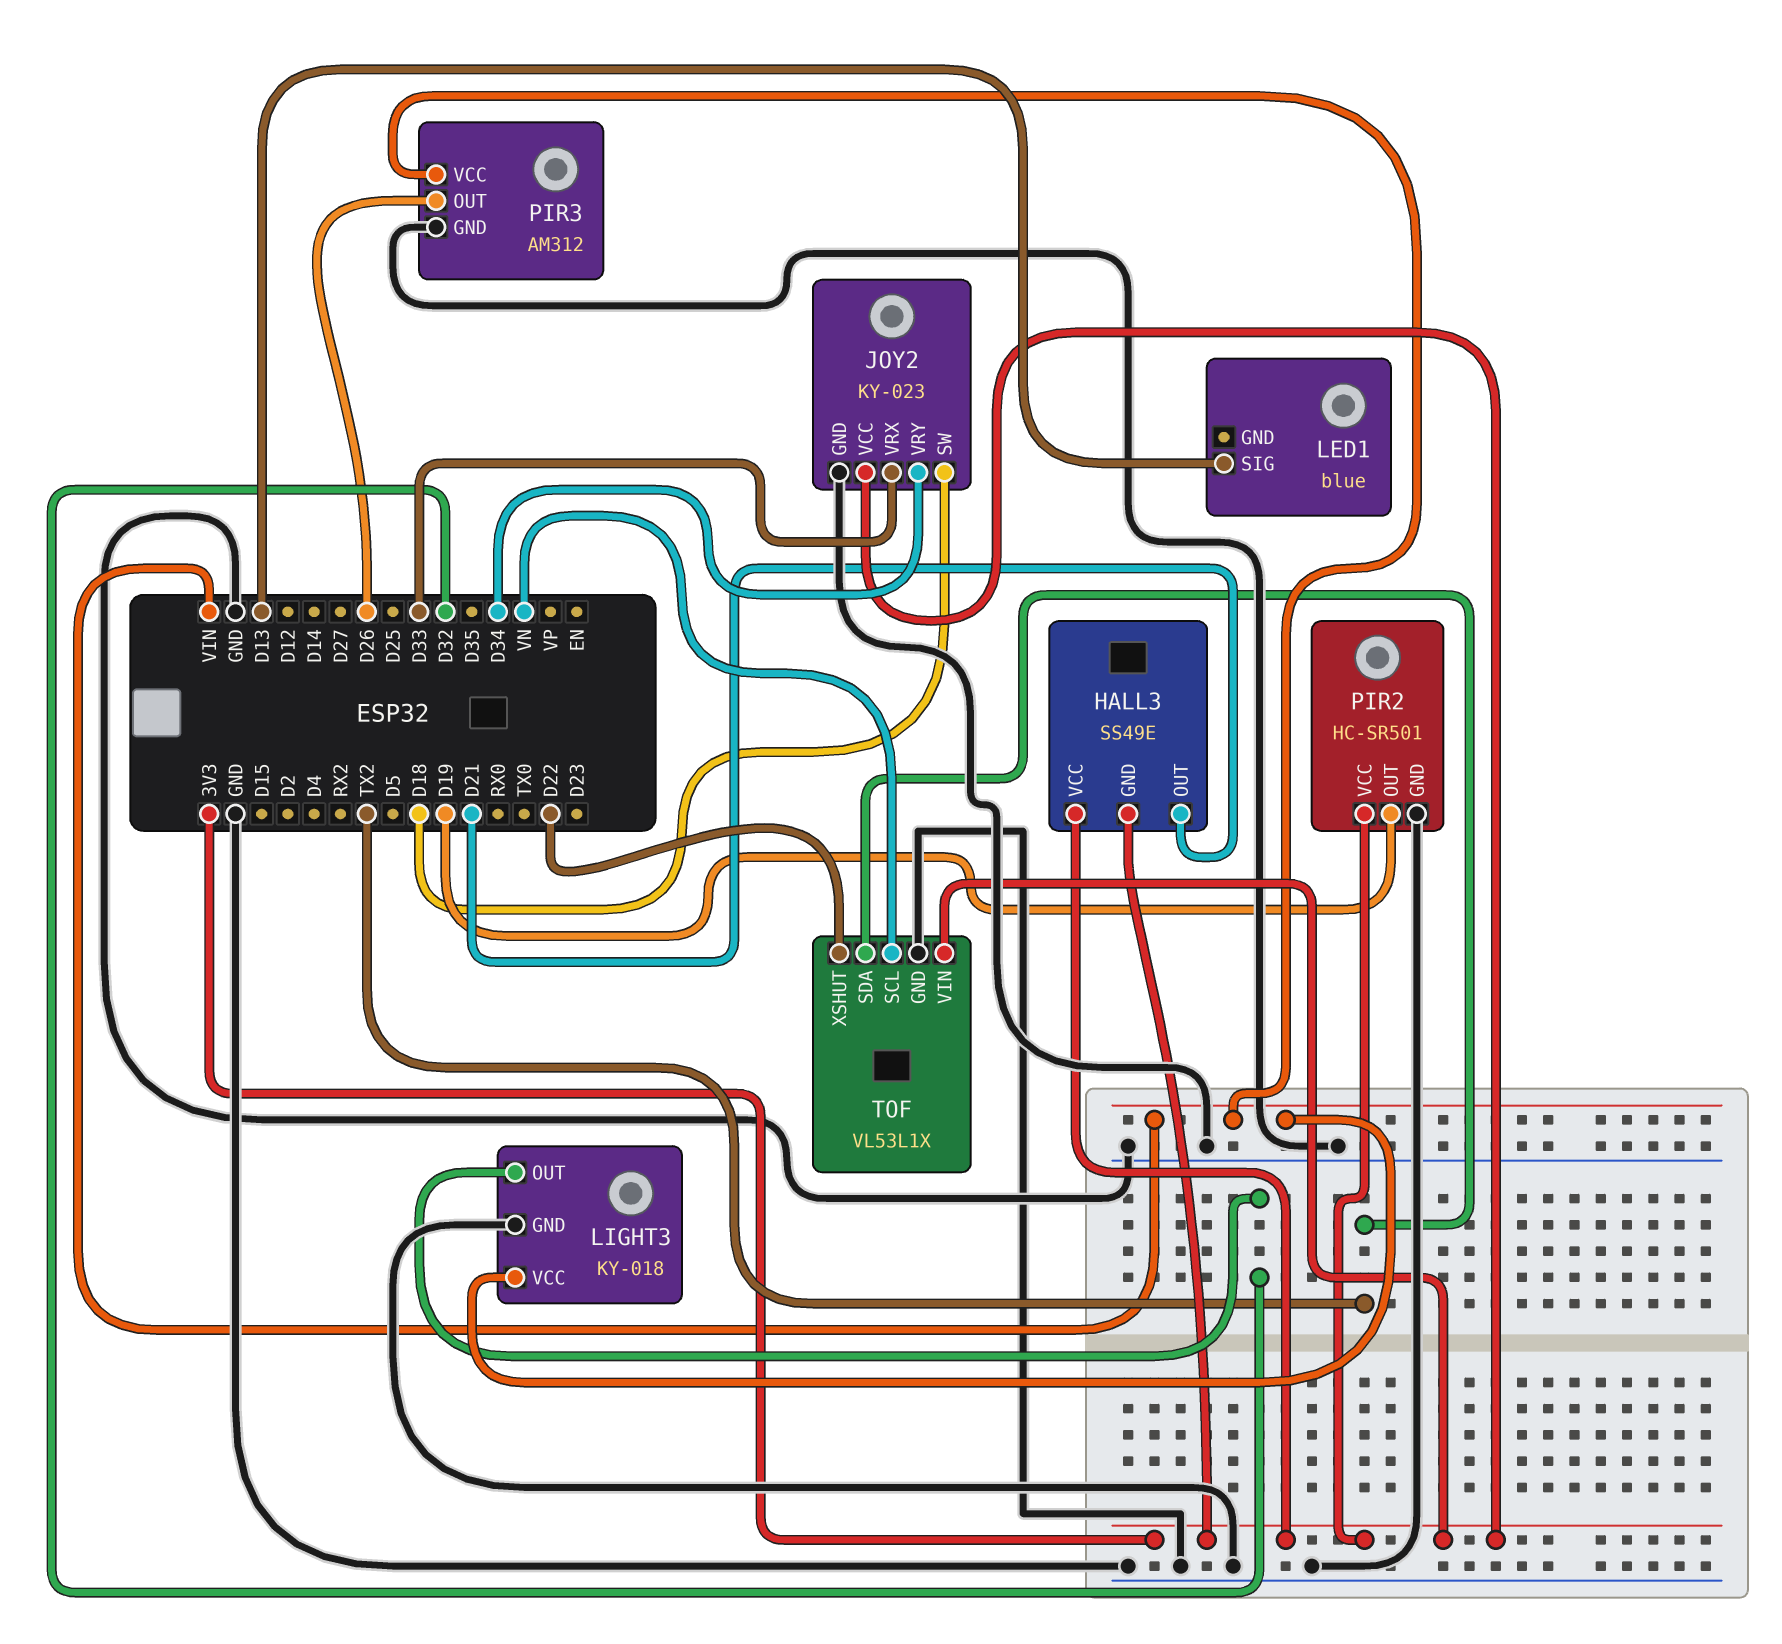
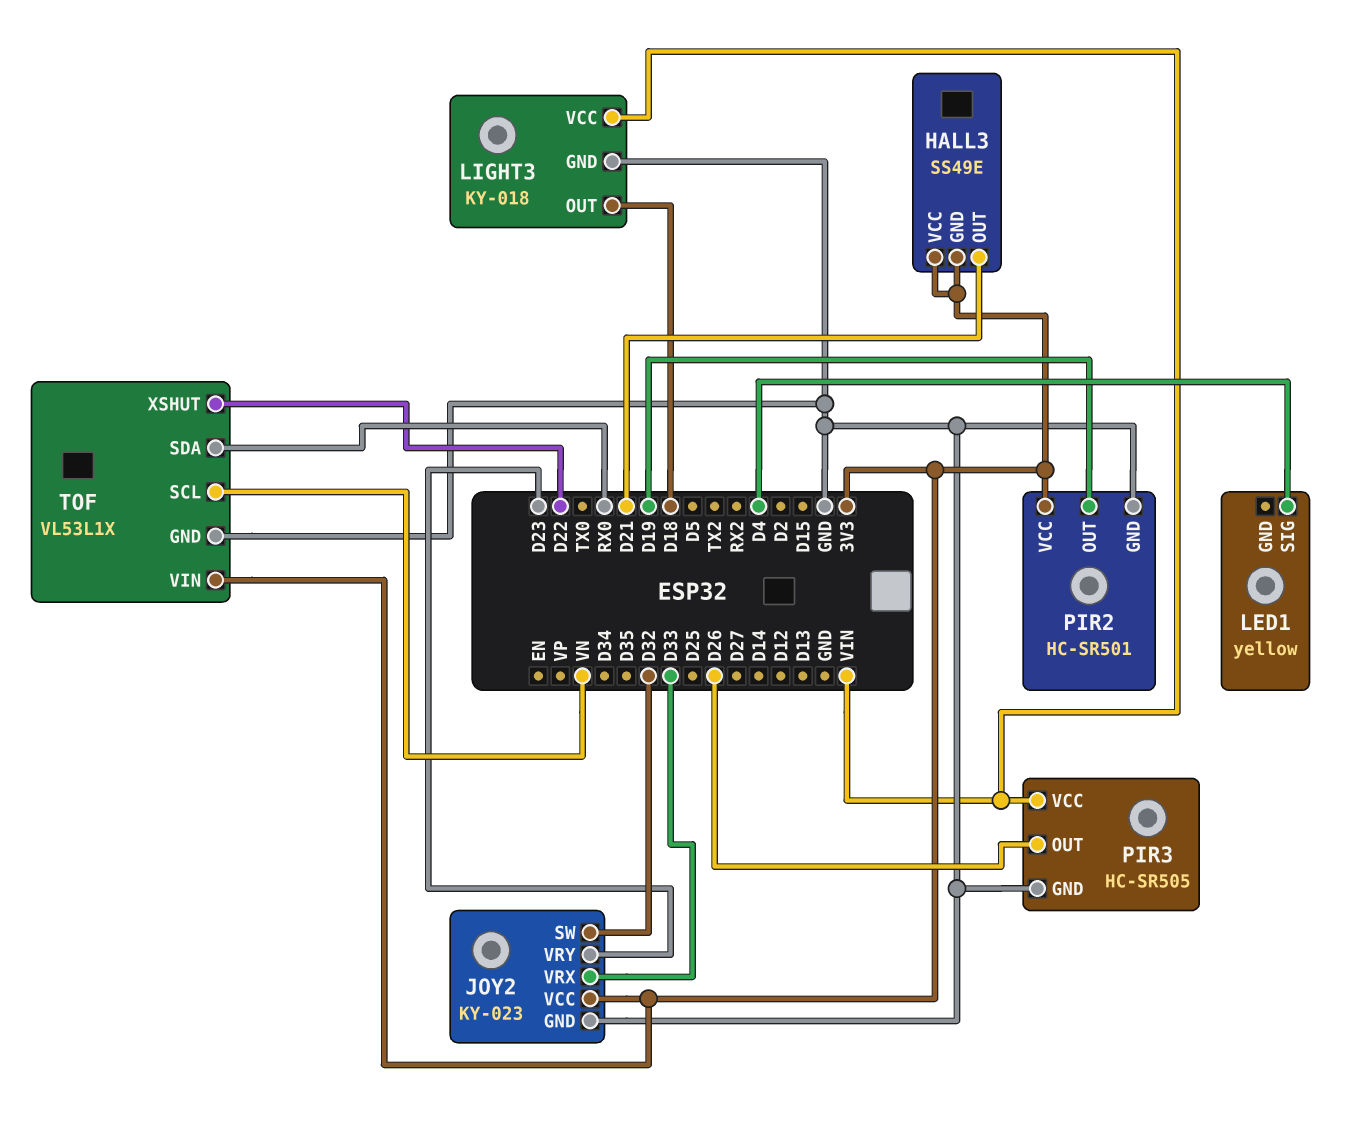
JOY2 pin SW: D18 -> D32
JOY2 pin VRY: D34 -> D23
LED1: blue -> yellow
LED1 pin SIG: D13 -> D4
LIGHT3 pin OUT: D32 -> D18
PIR3: AM312 -> HC-SR505
TOF pin SDA: TX2 -> RX0

